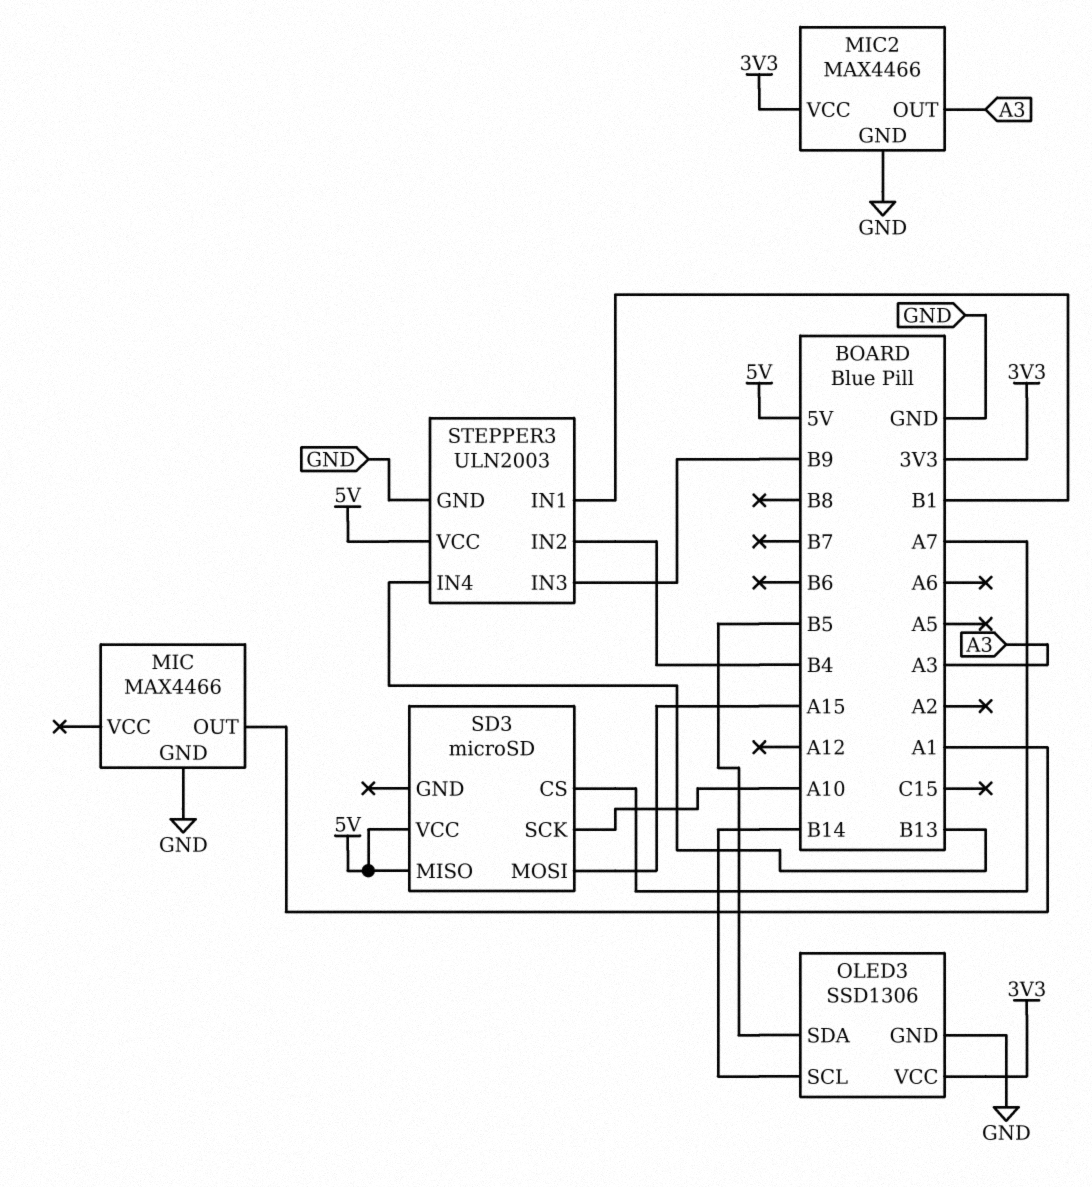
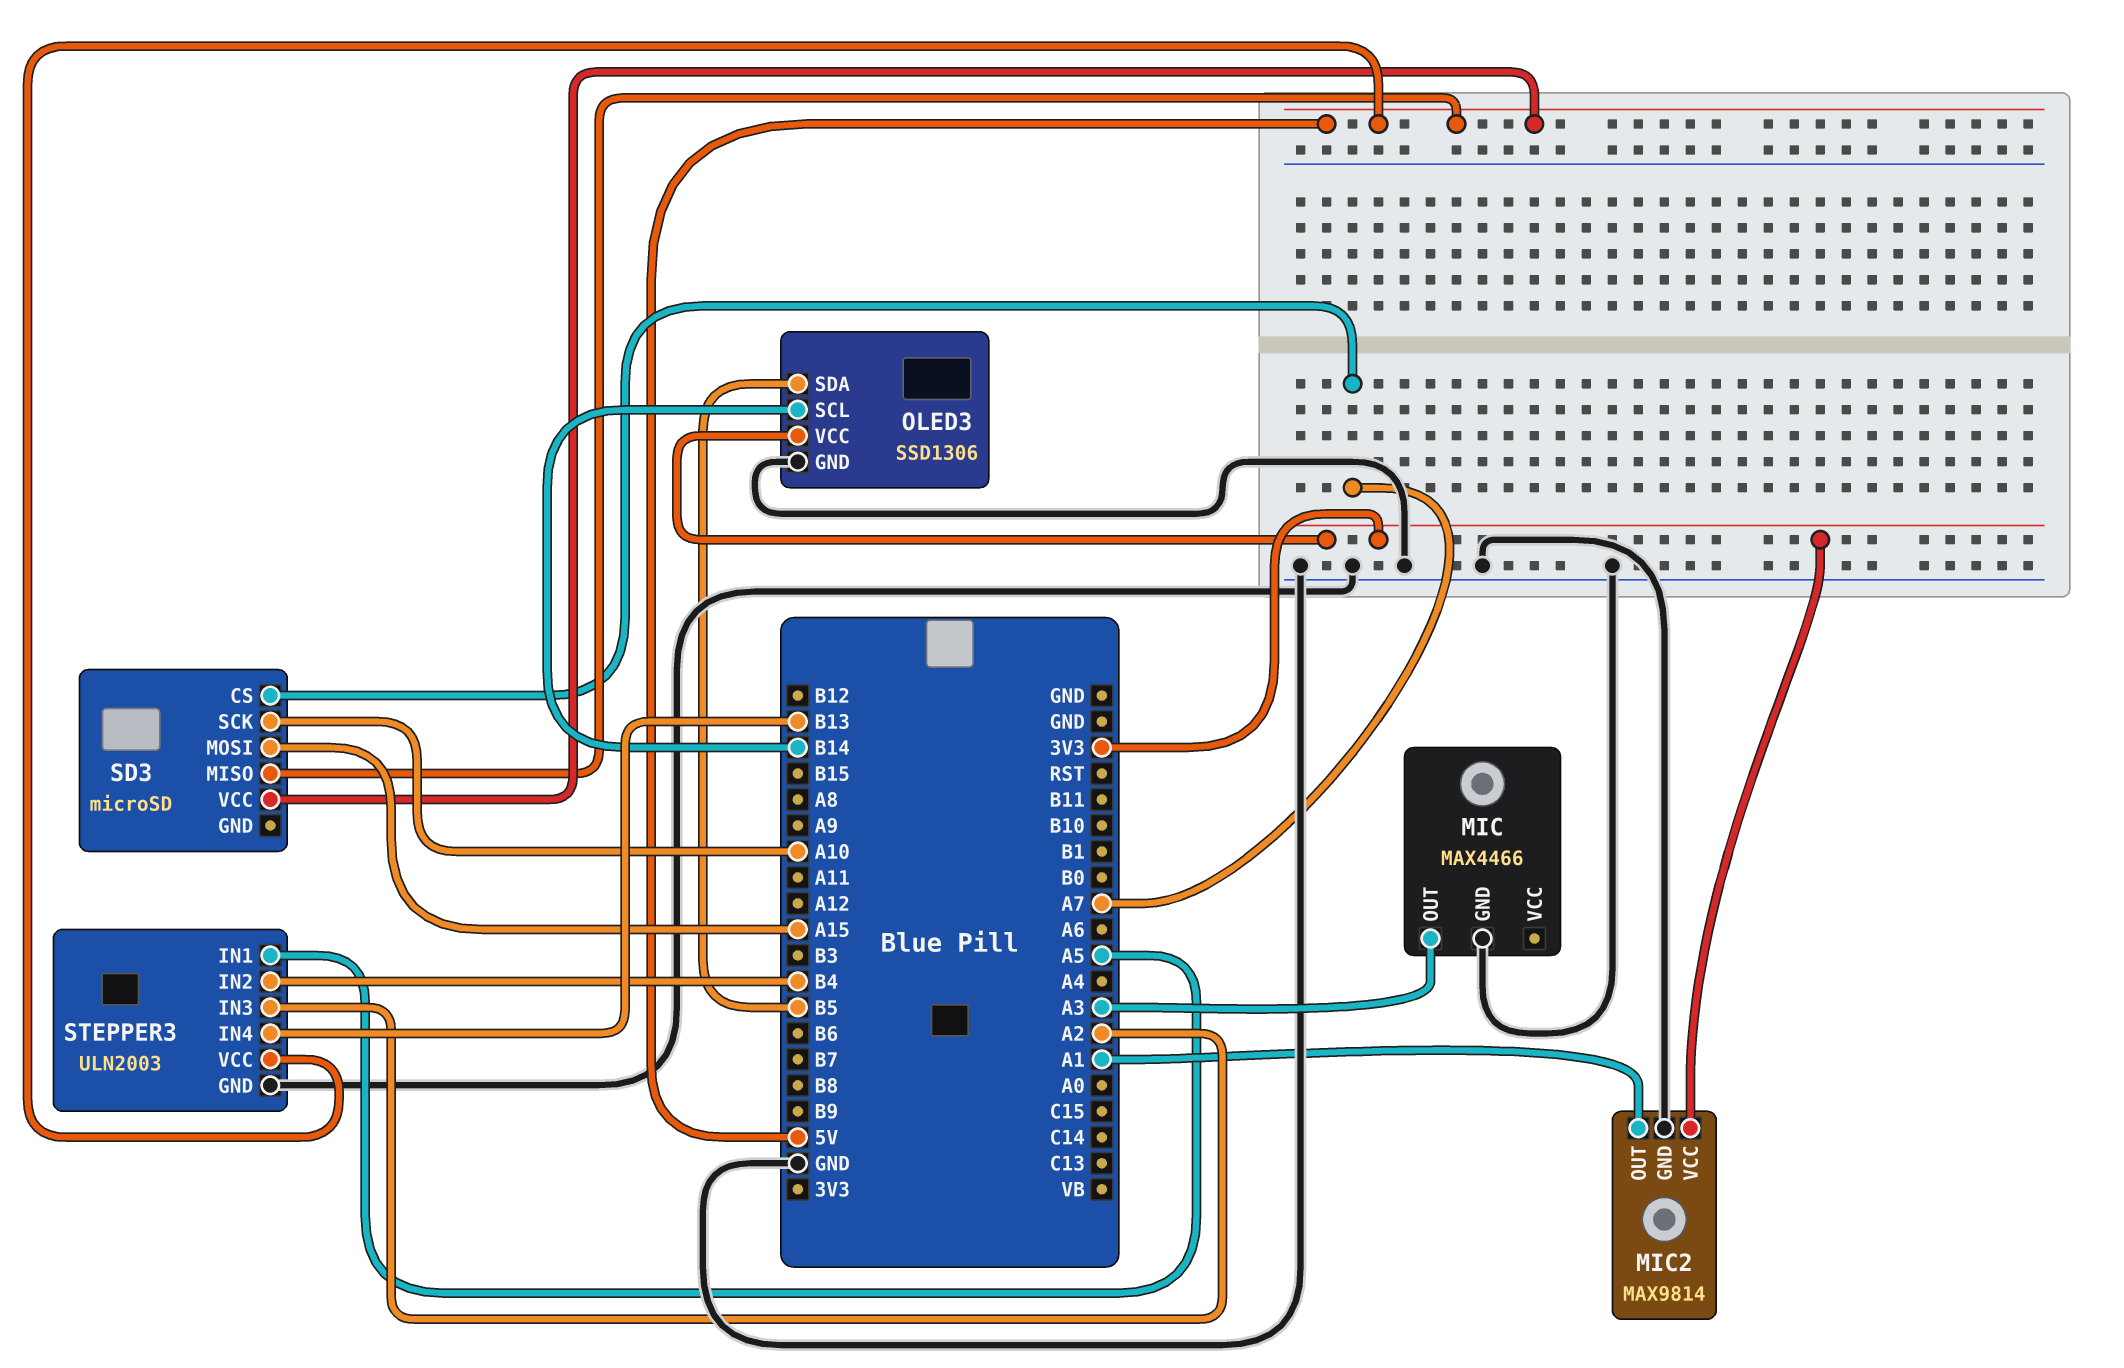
MIC pin OUT: A1 -> A3
MIC2: MAX4466 -> MAX9814
MIC2 pin OUT: A3 -> A1
STEPPER3 pin IN1: B1 -> A5
STEPPER3 pin IN3: B9 -> A2

